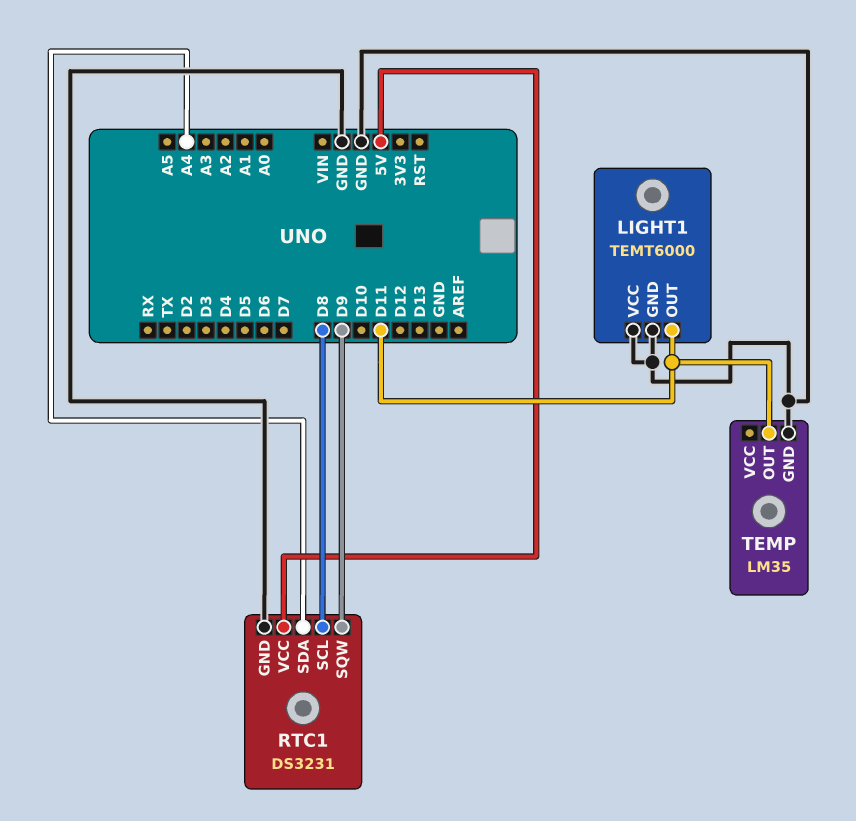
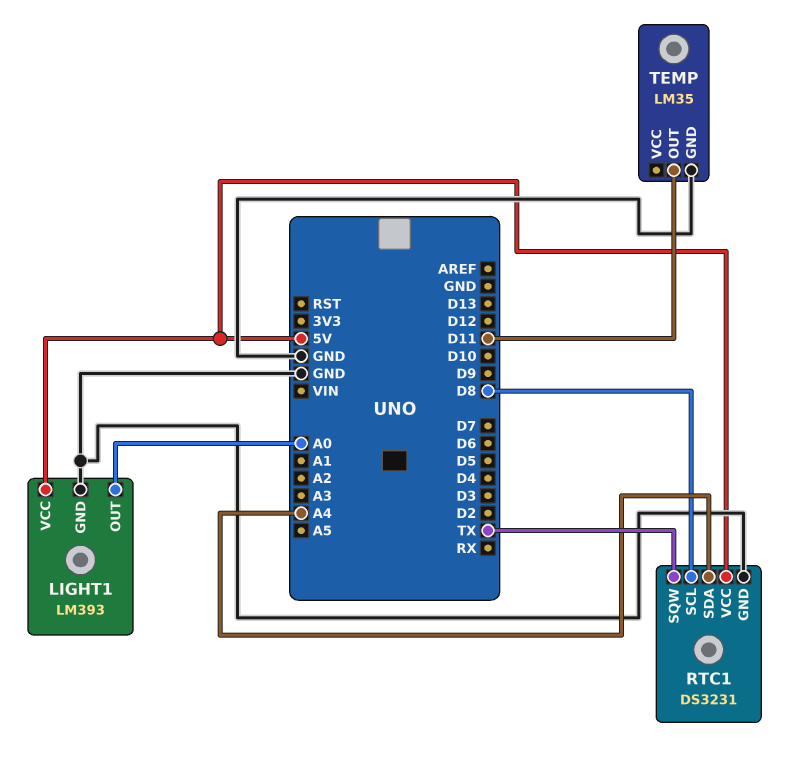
LIGHT1: TEMT6000 -> LM393
LIGHT1 pin OUT: D11 -> A0
LIGHT1 pin VCC: GND -> 5V
RTC1 pin SQW: D9 -> TX

